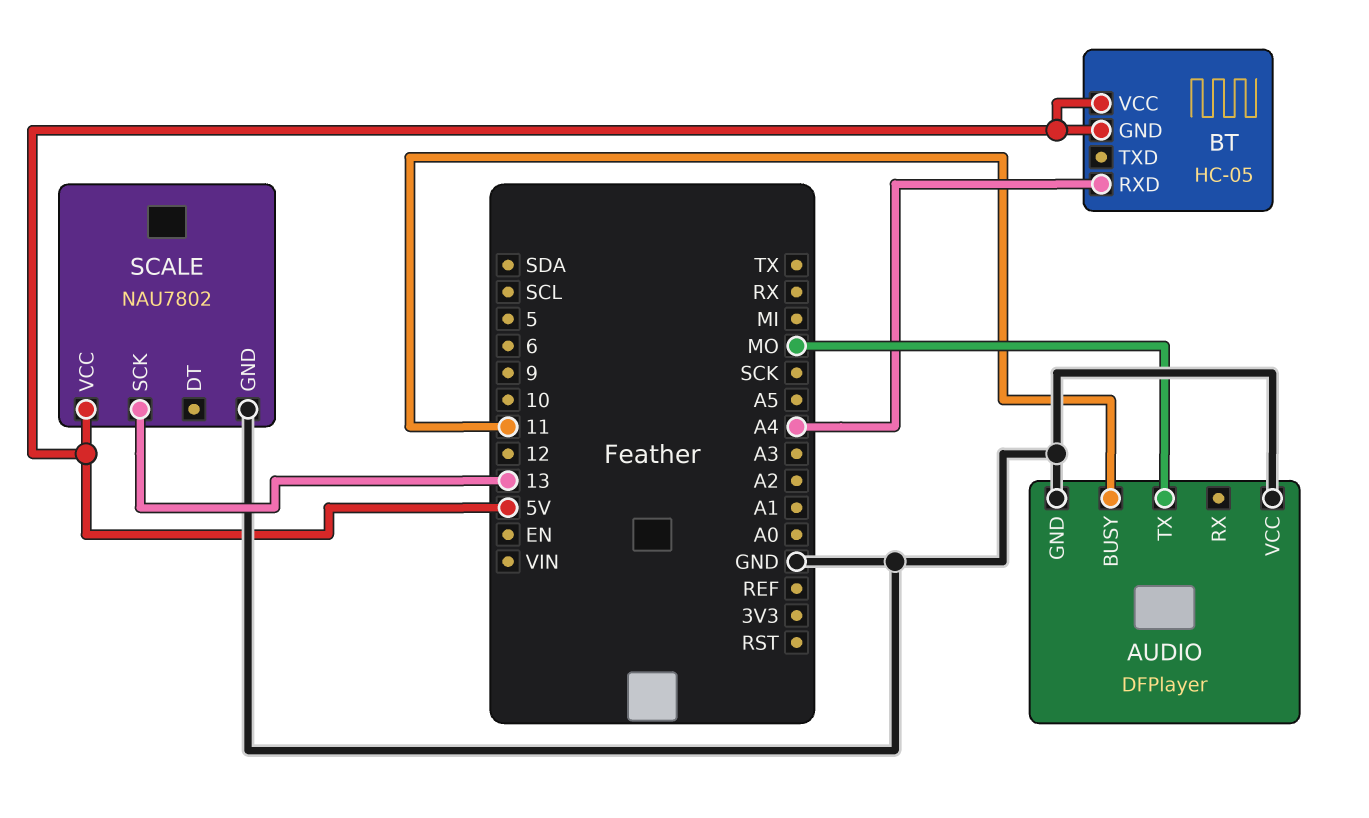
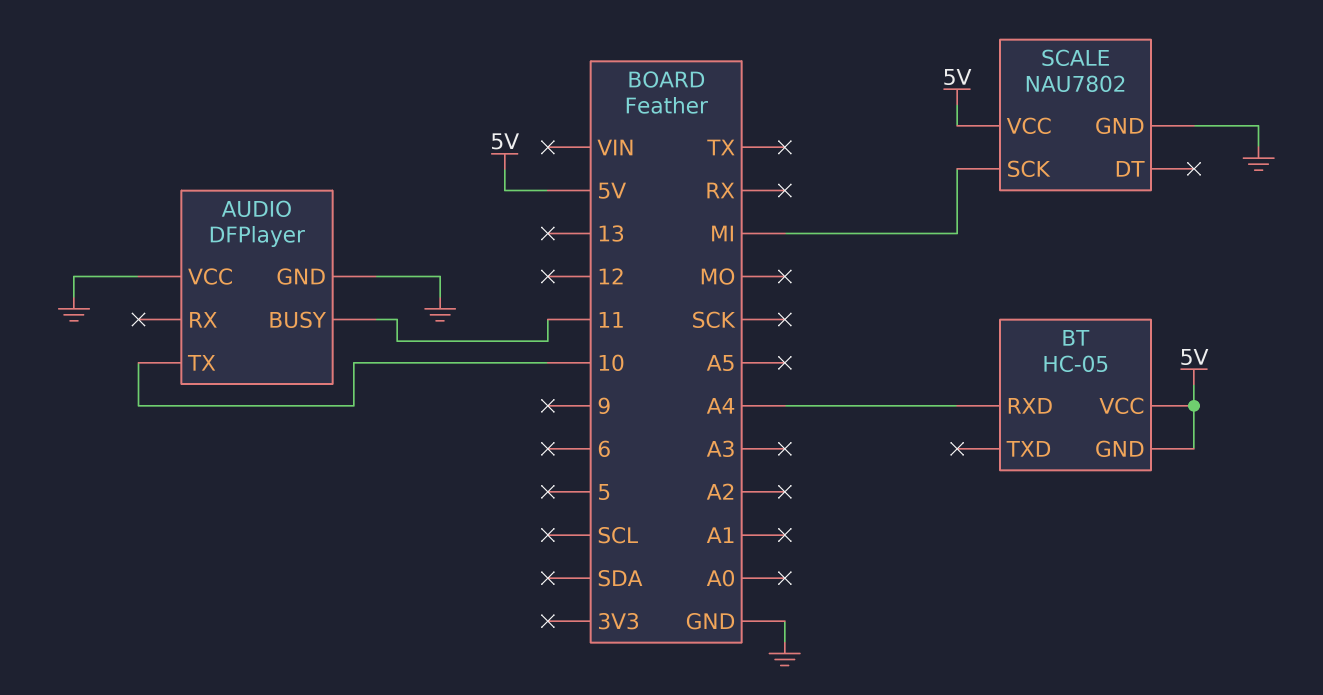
AUDIO pin TX: MO -> 10
SCALE pin SCK: 13 -> MI

